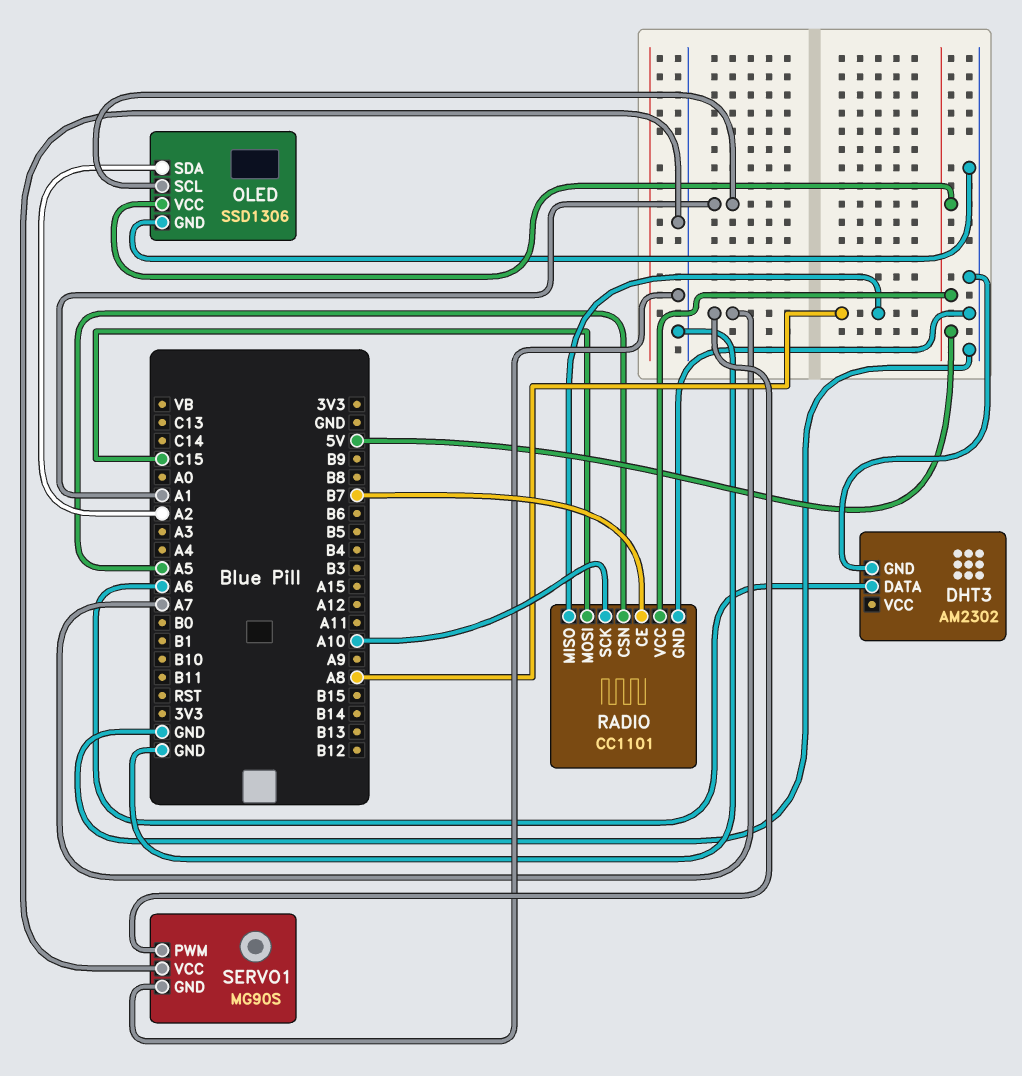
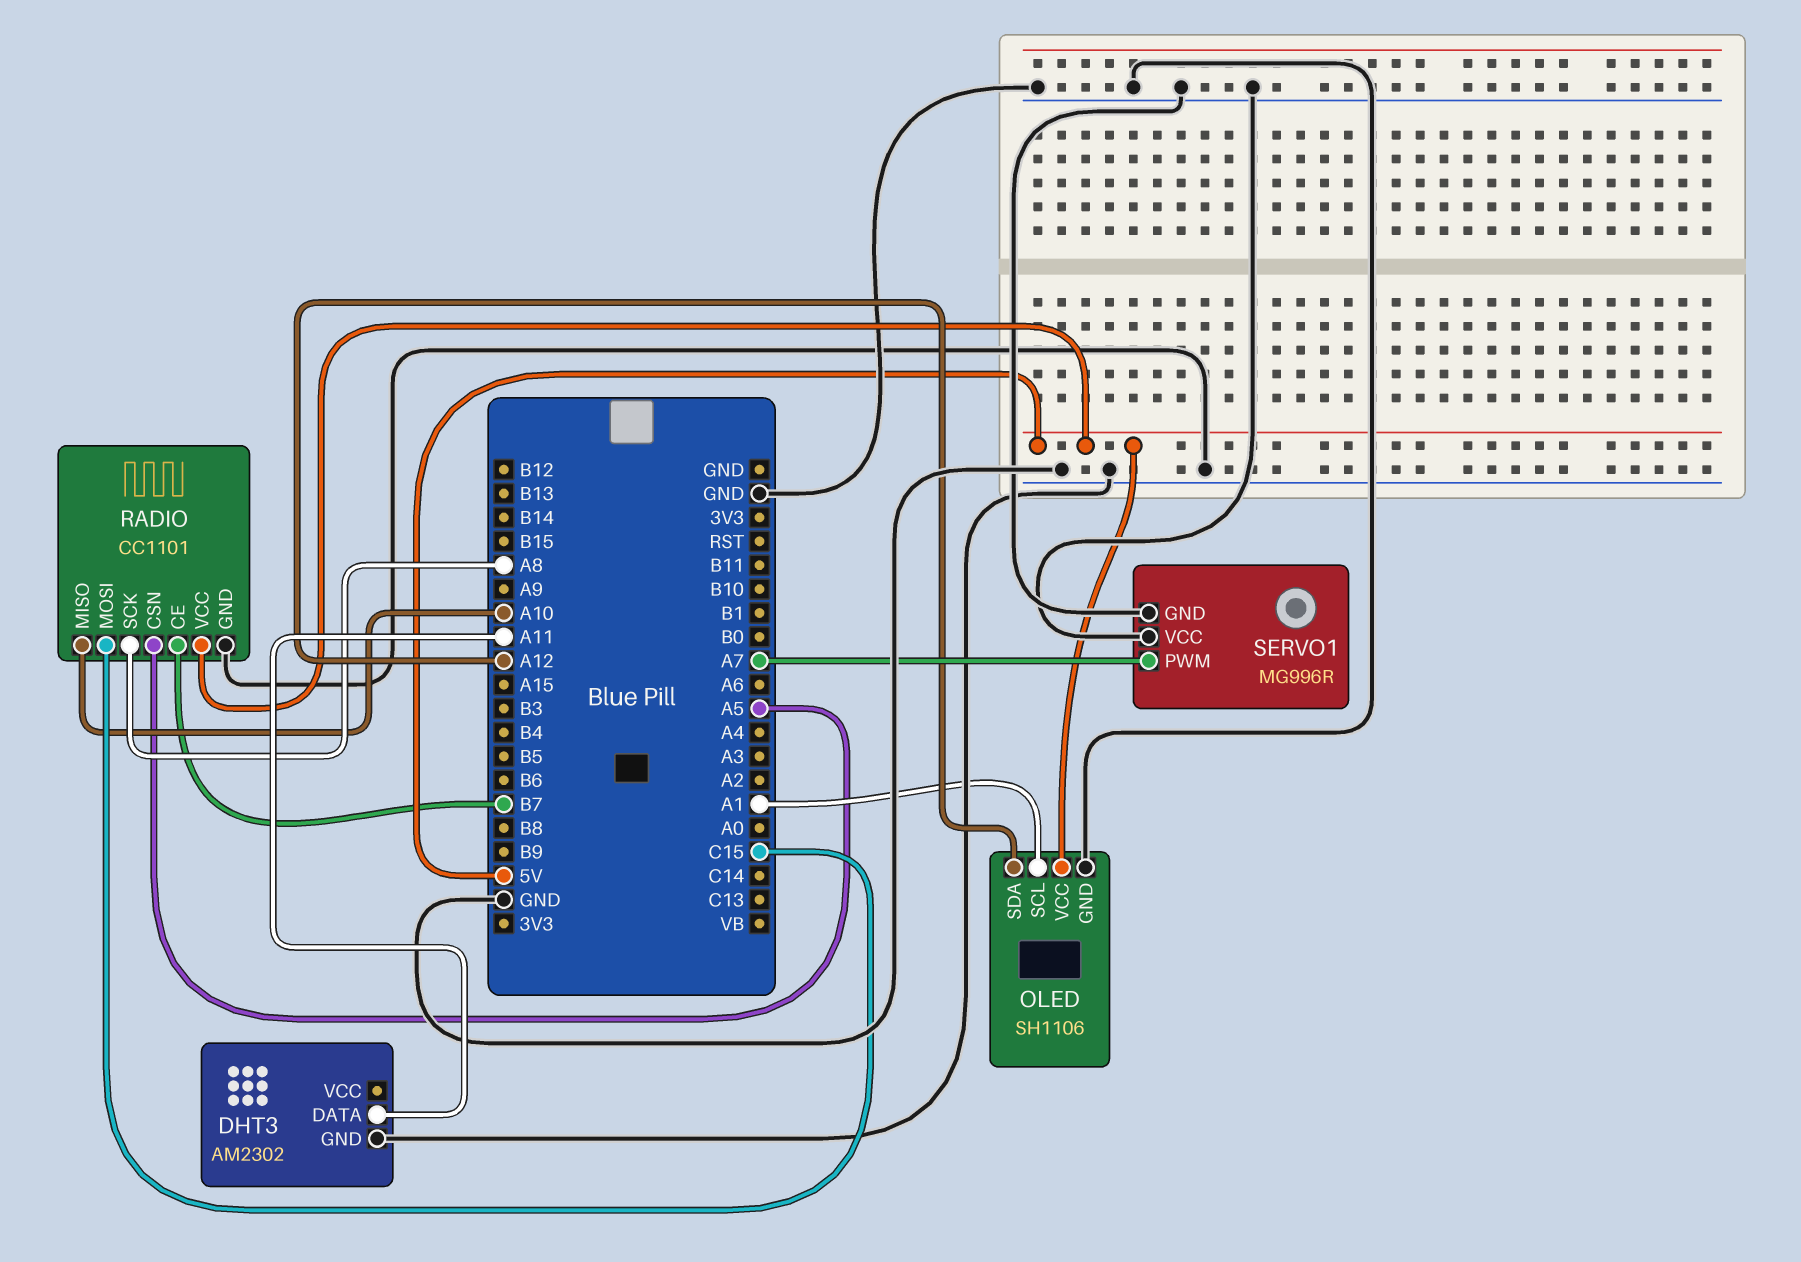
DHT3 pin DATA: A6 -> A11
OLED: SSD1306 -> SH1106
OLED pin SDA: A2 -> A12
RADIO pin MISO: A8 -> A10
RADIO pin SCK: A10 -> A8
SERVO1: MG90S -> MG996R

